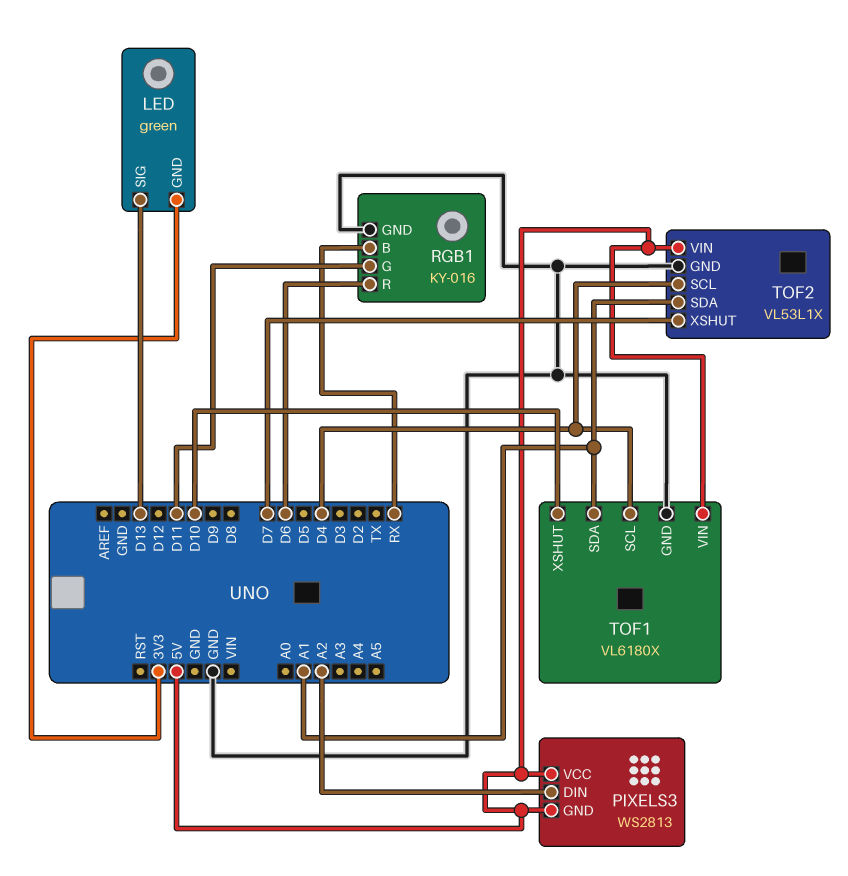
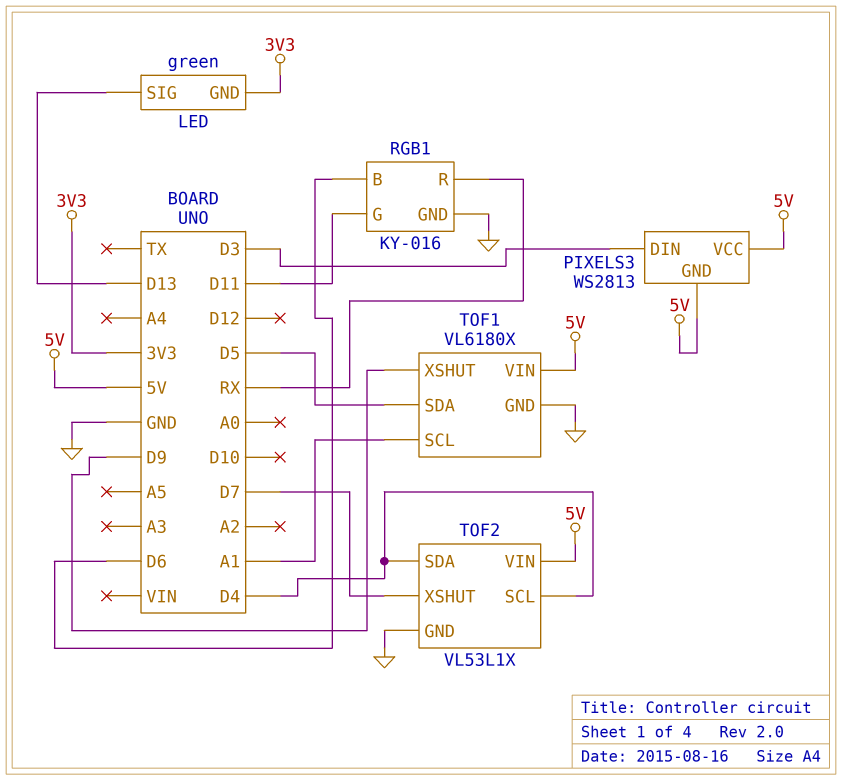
PIXELS3 pin DIN: A2 -> D3
RGB1 pin B: RX -> D6
RGB1 pin R: D6 -> RX
TOF1 pin SCL: D4 -> A1
TOF1 pin SDA: A1 -> D5
TOF1 pin XSHUT: D10 -> D9
TOF2 pin SDA: A1 -> D4

